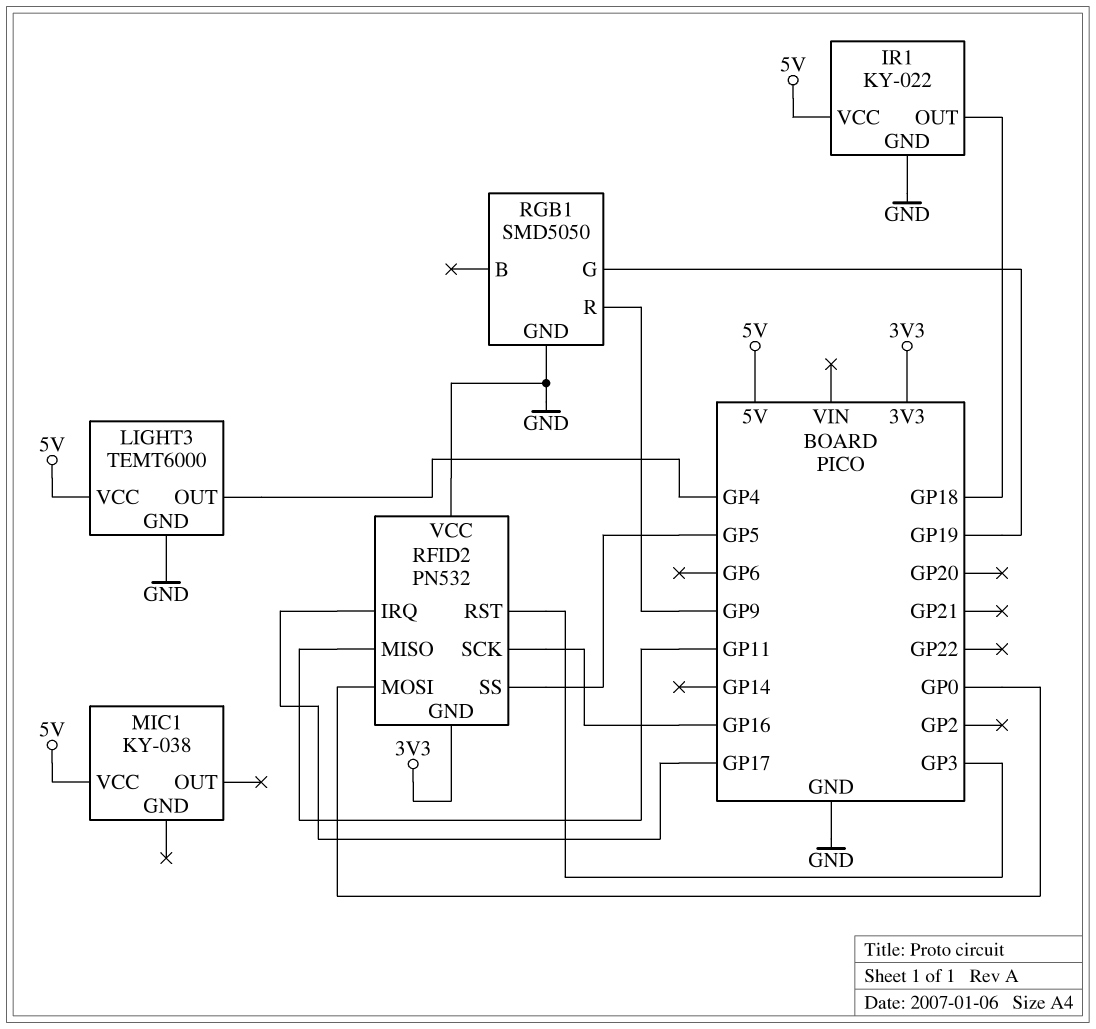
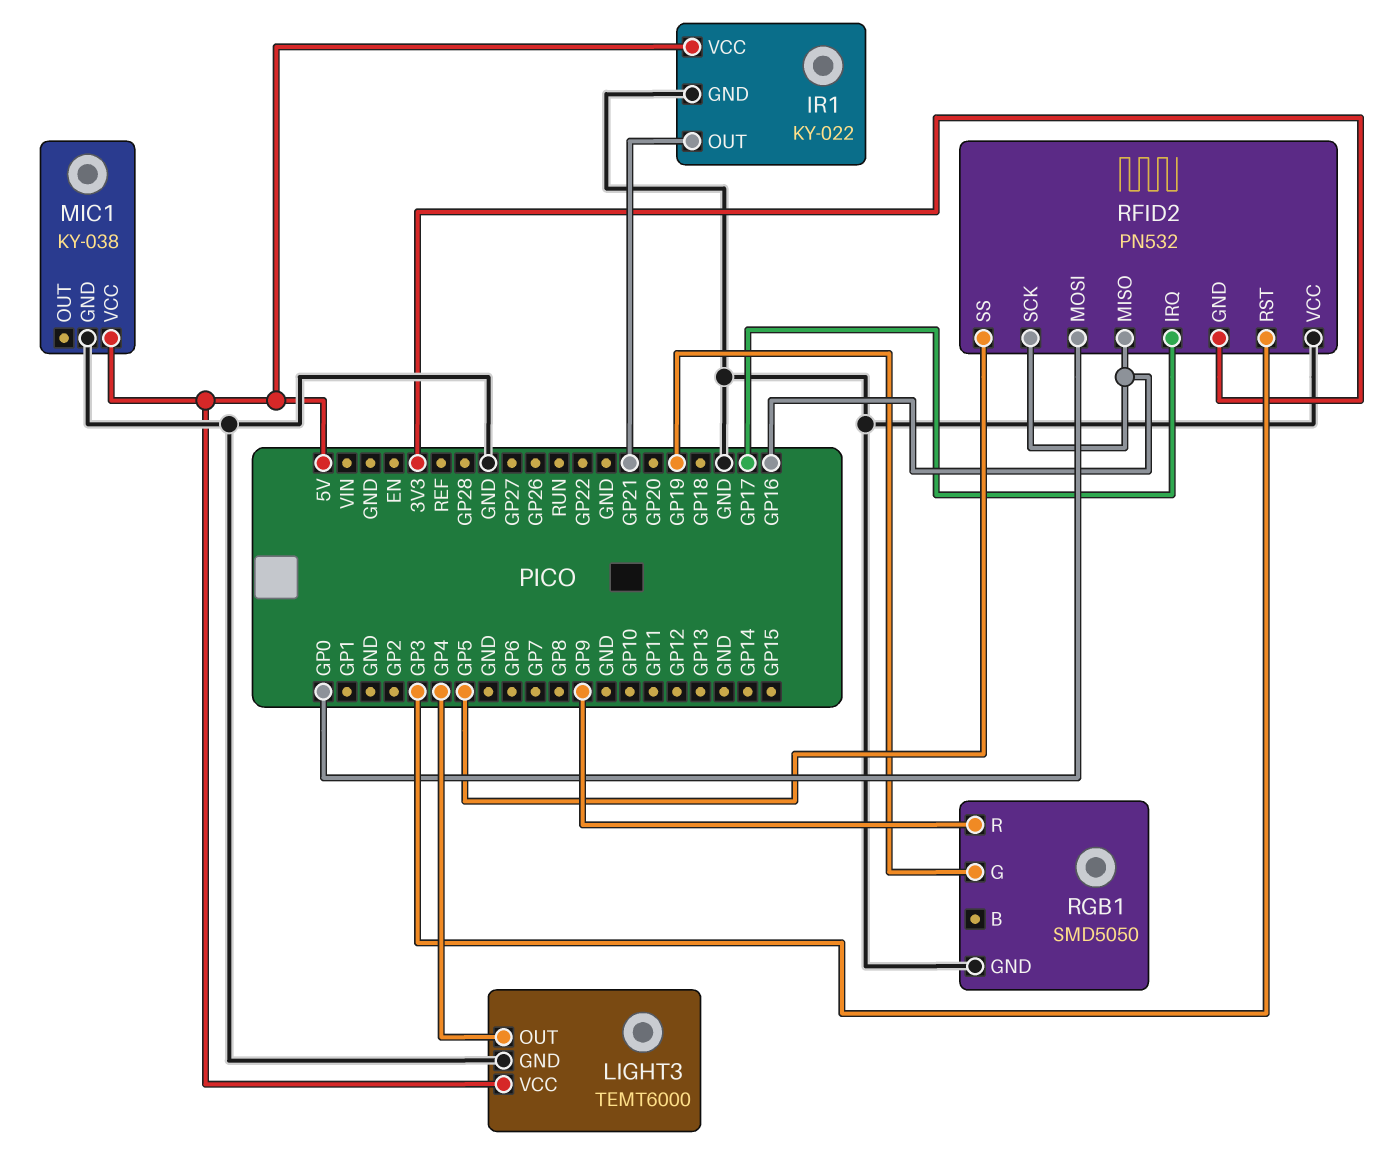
IR1 pin OUT: GP18 -> GP21
MIC1 pin GND: none -> GND
RFID2 pin MISO: GP11 -> GP16

